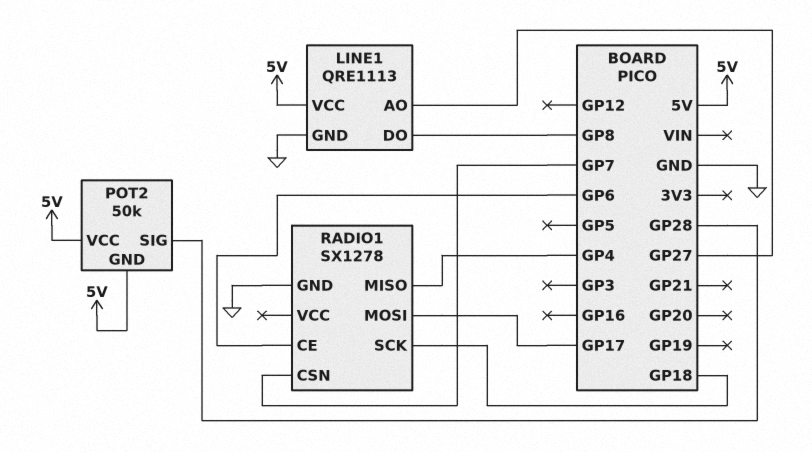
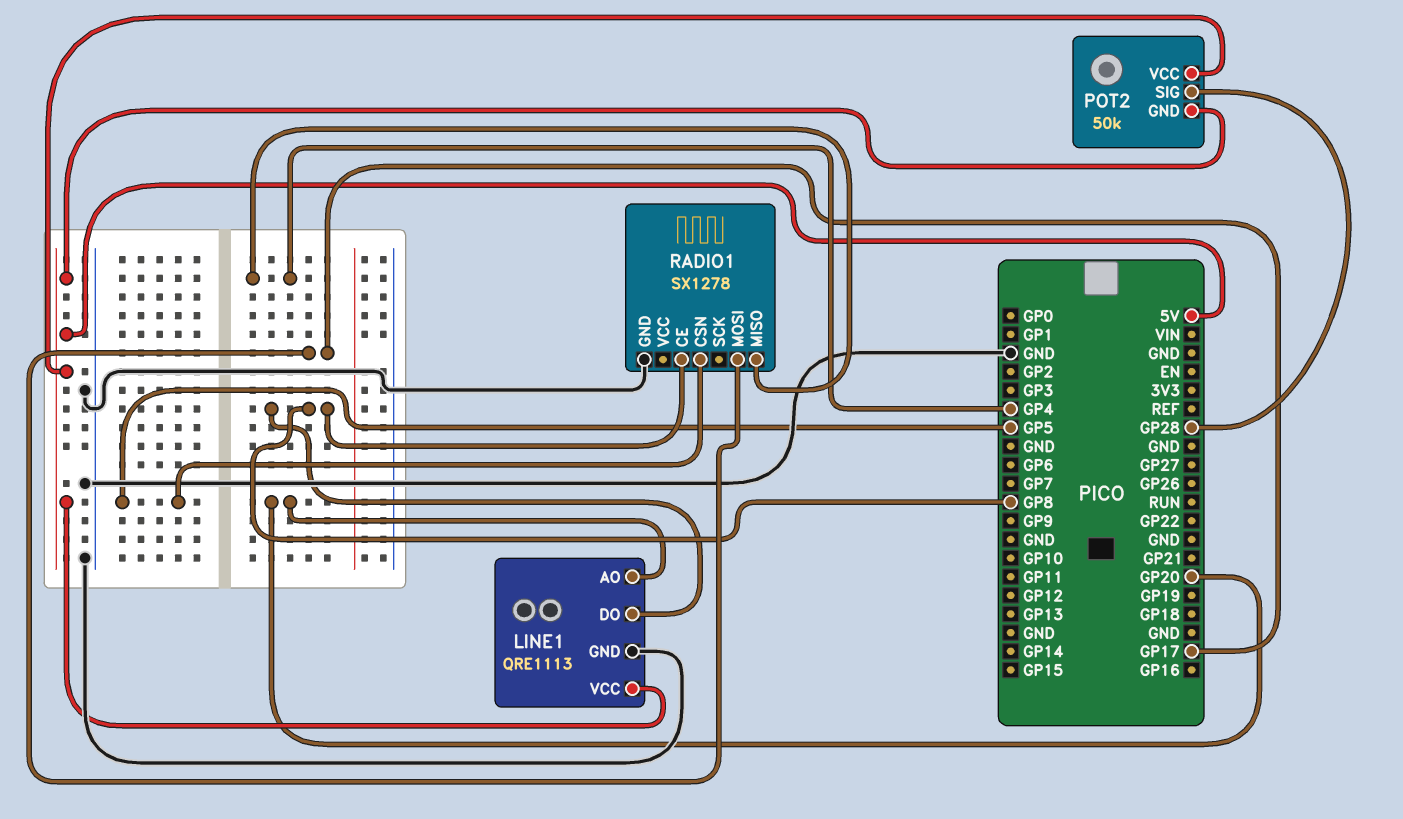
LINE1 pin AO: GP27 -> GP20
RADIO1 pin CE: GP6 -> GP8
RADIO1 pin CSN: GP7 -> GP5
RADIO1 pin SCK: GP18 -> none

